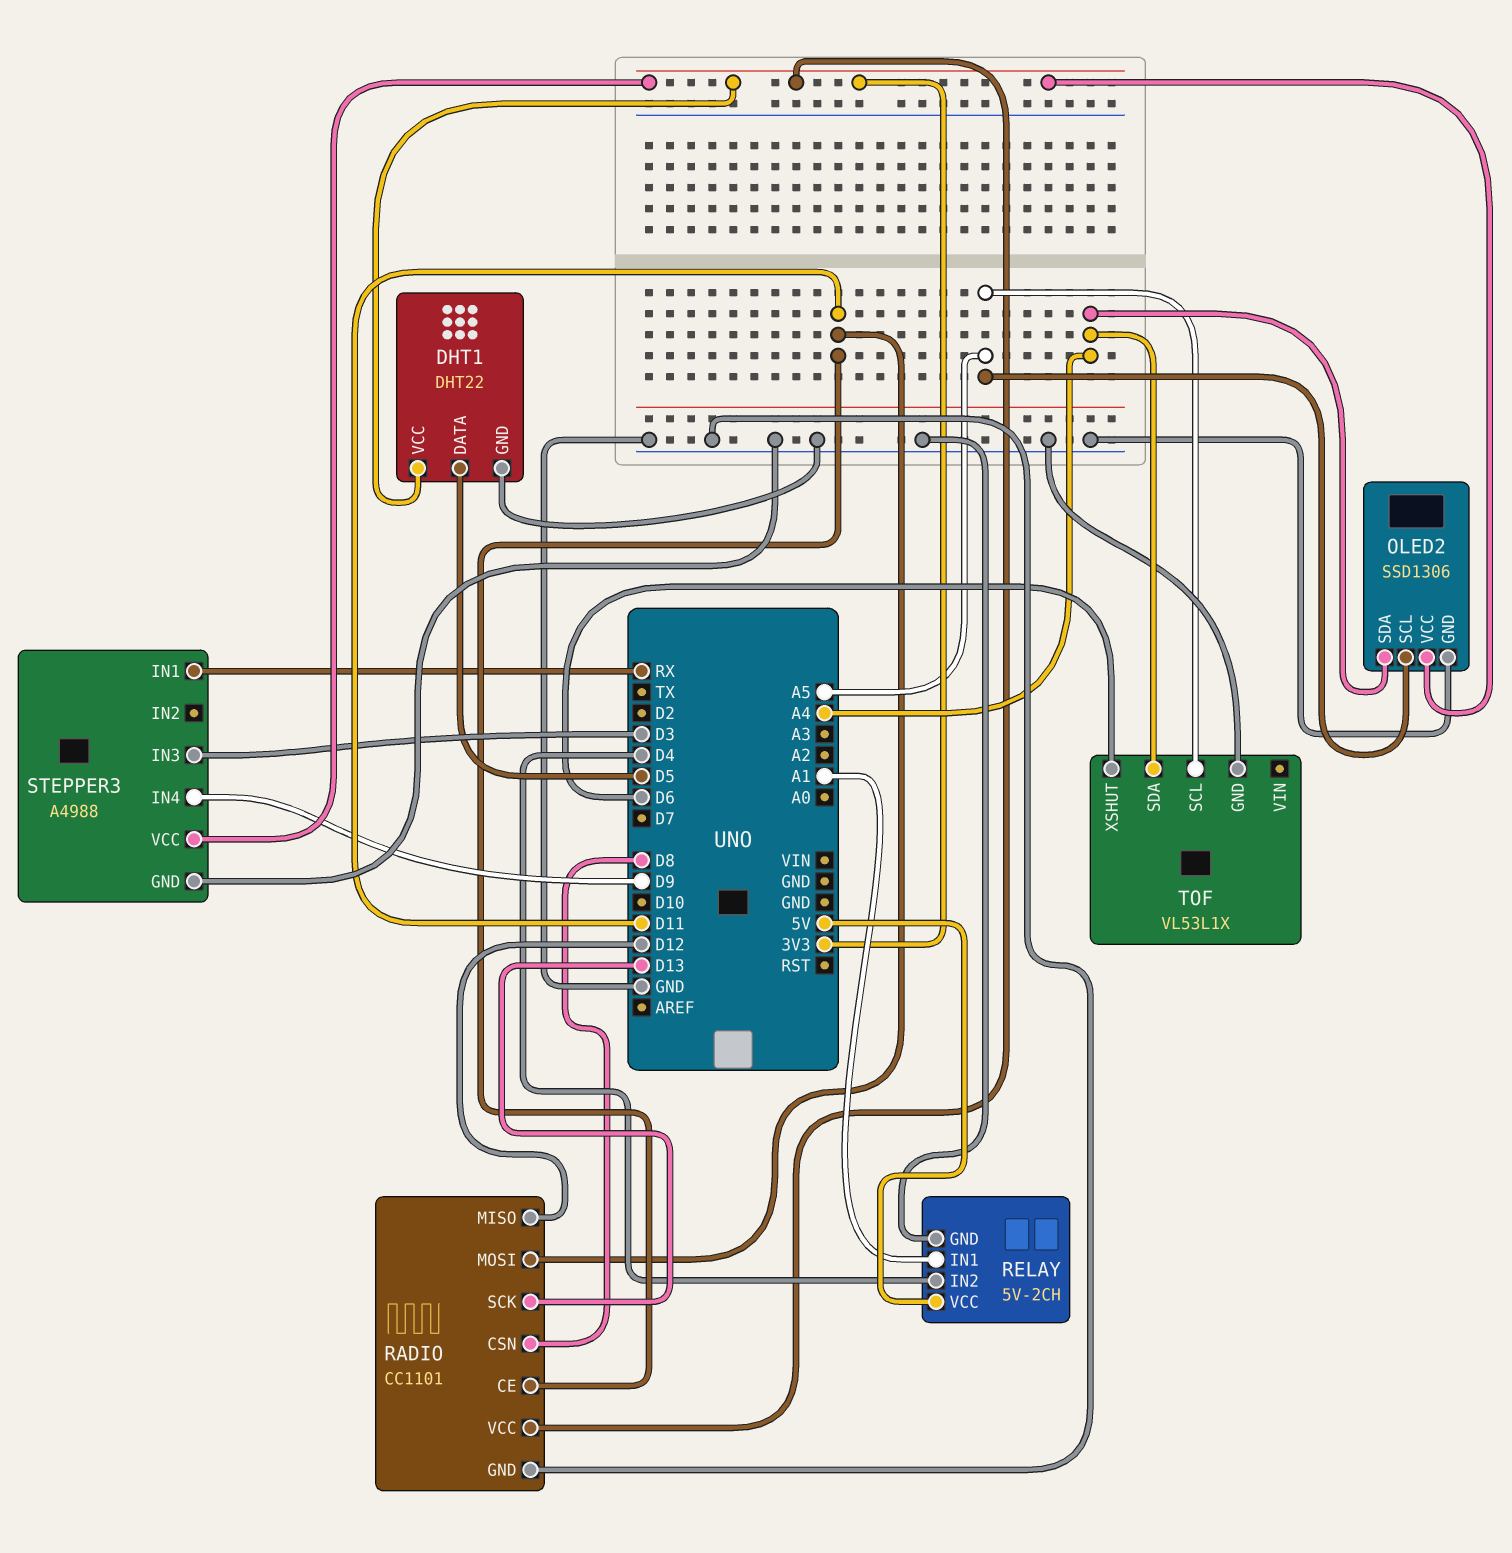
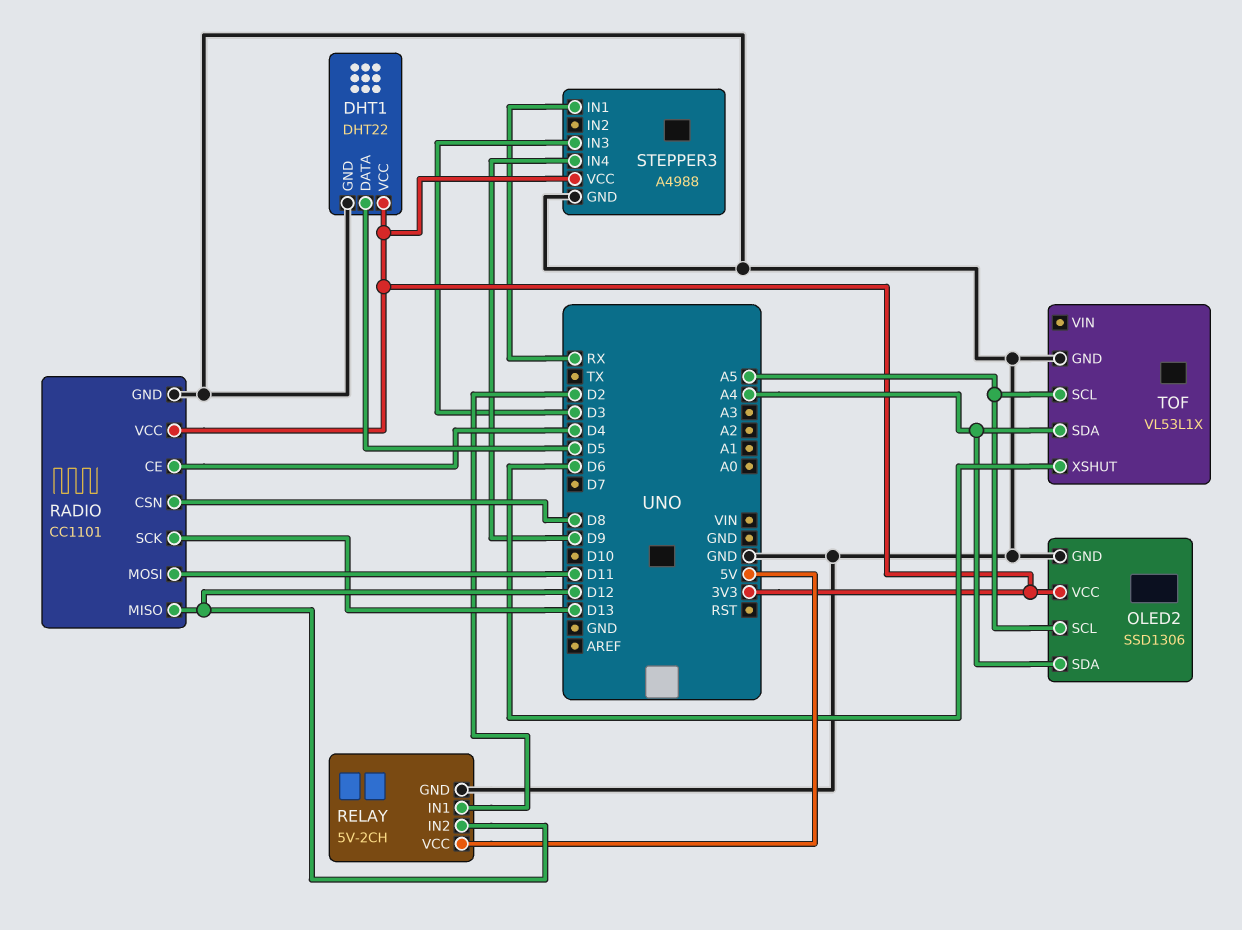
RADIO pin CE: D11 -> D4
RELAY pin IN1: A1 -> D2
RELAY pin IN2: D4 -> D12

